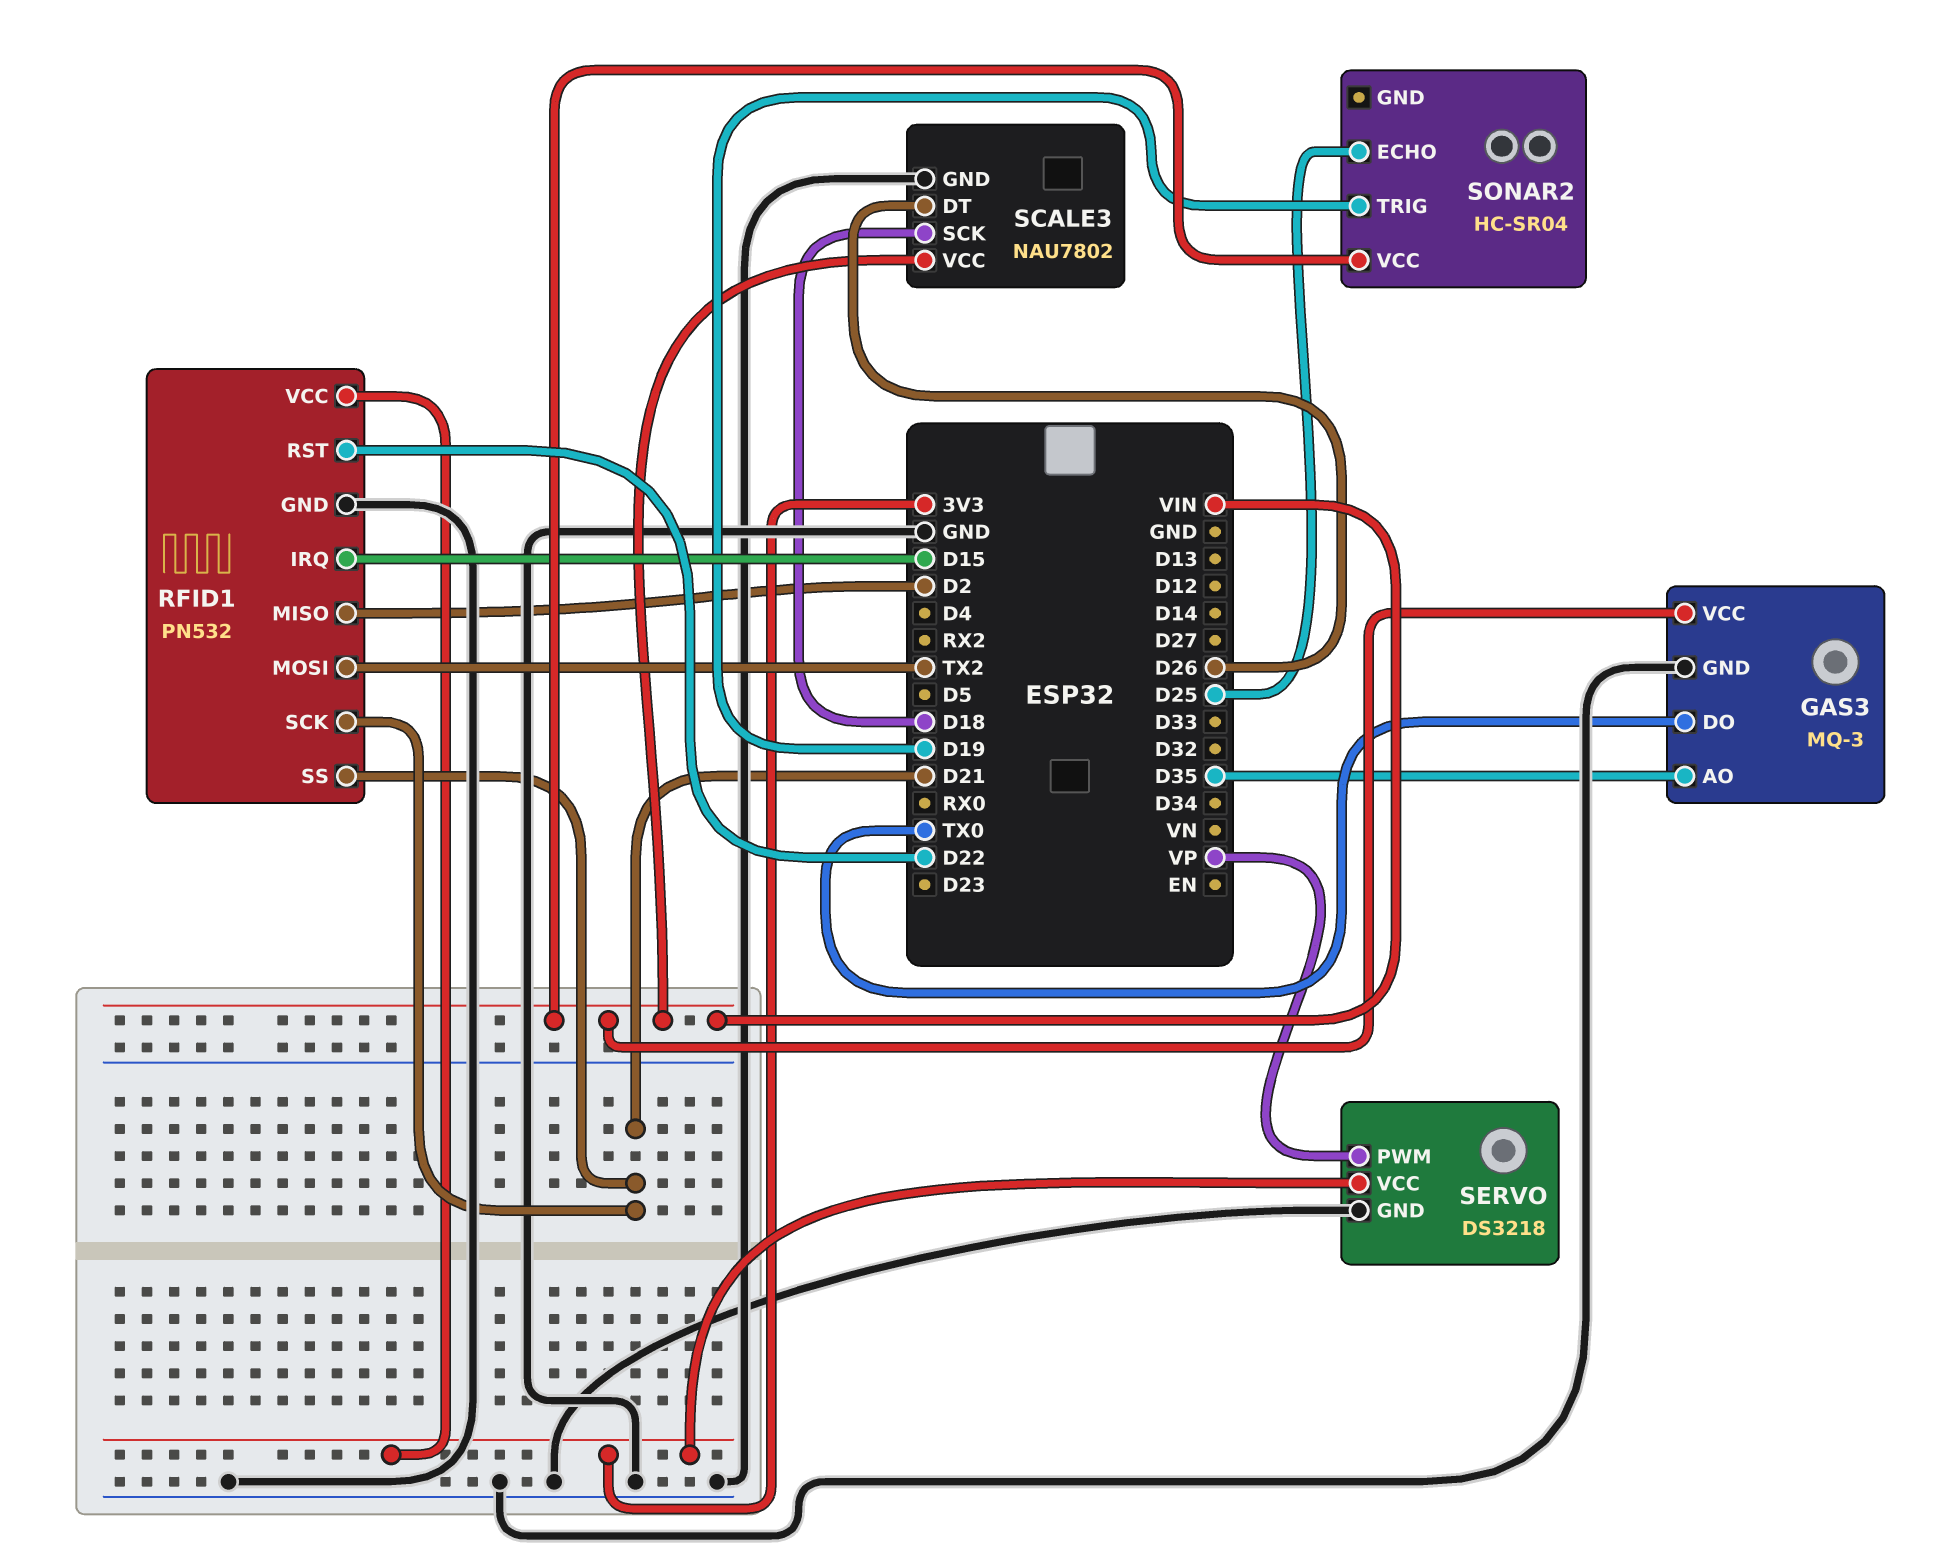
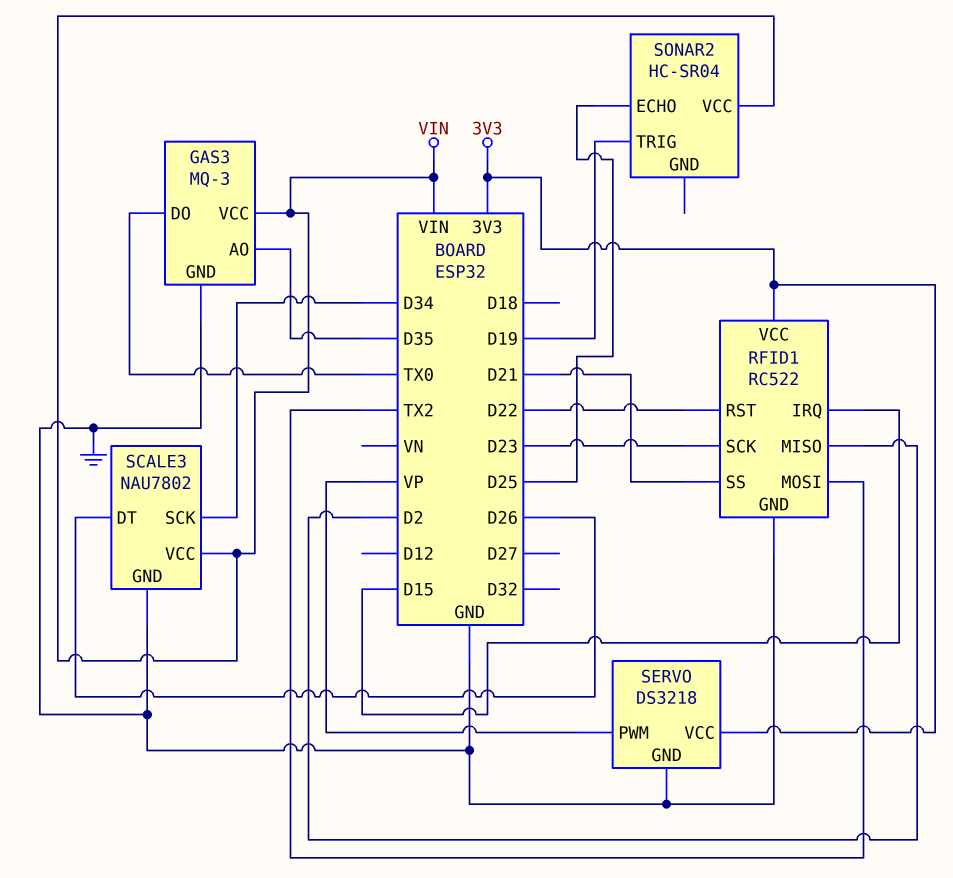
RFID1: PN532 -> RC522
RFID1 pin SCK: D21 -> D23
SCALE3 pin SCK: D18 -> D34

